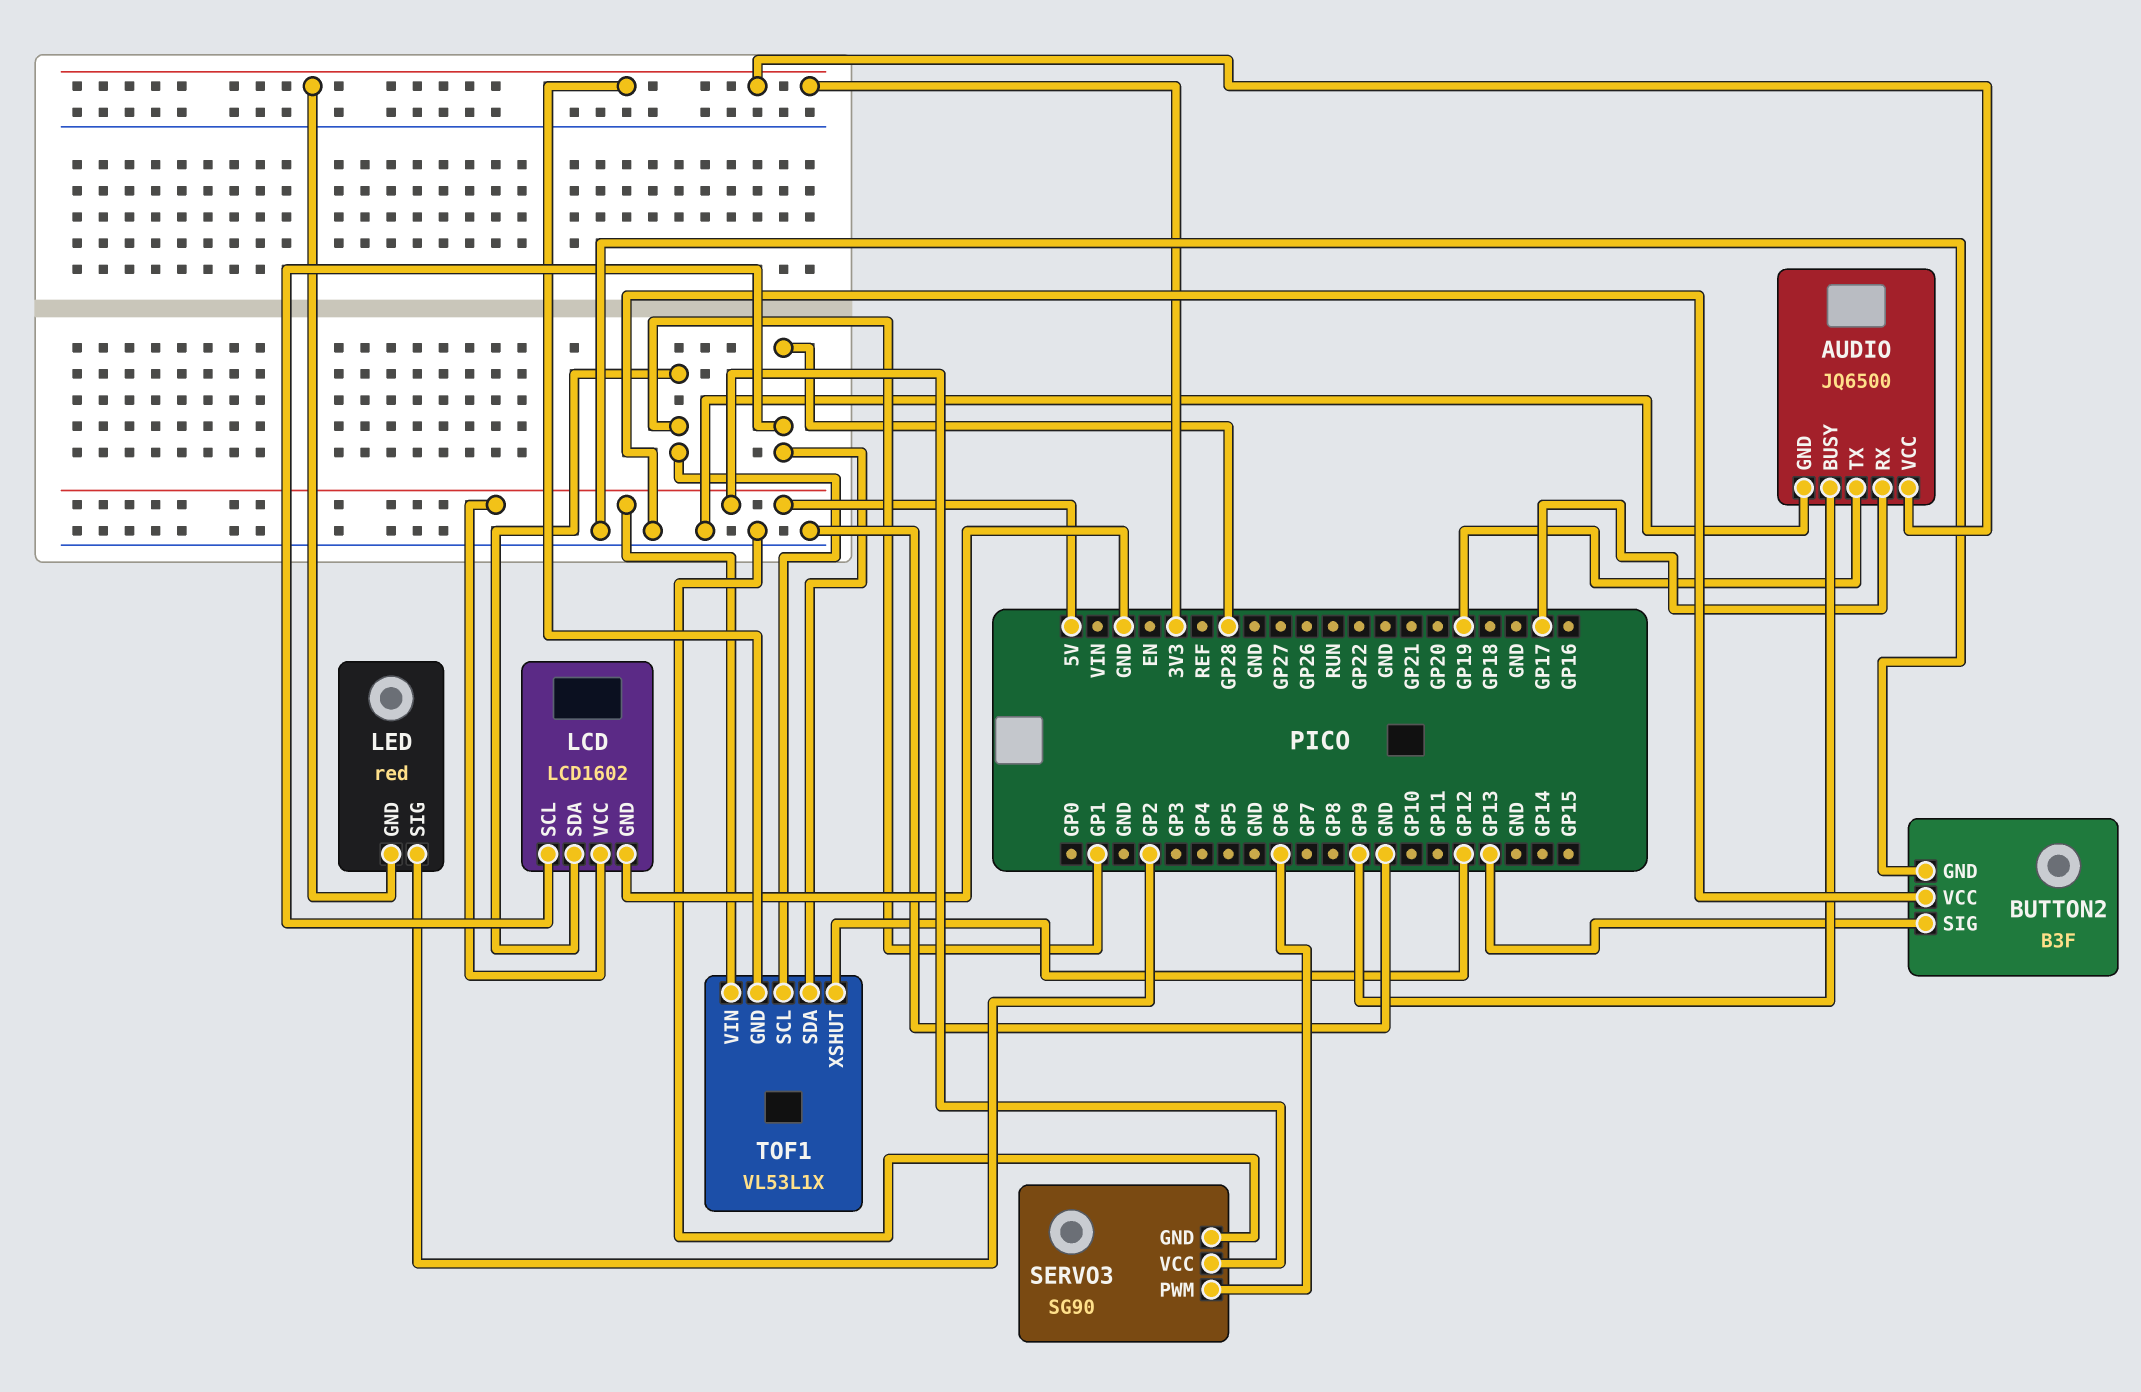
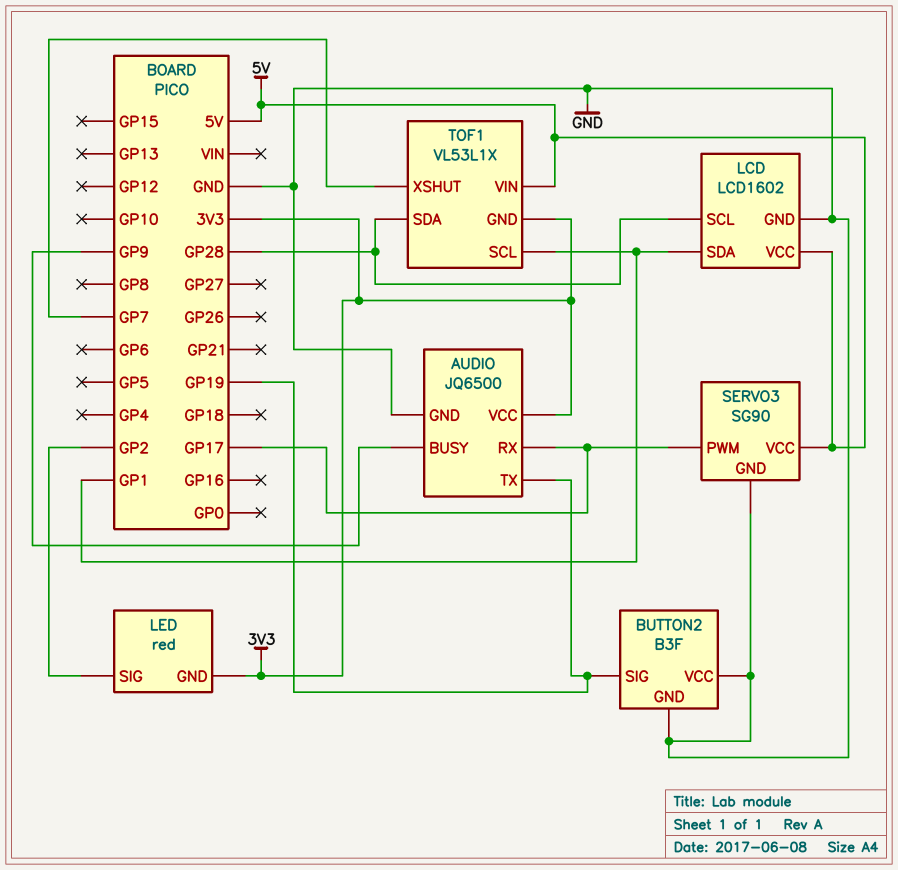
BUTTON2 pin SIG: GP13 -> GP19
SERVO3 pin PWM: GP6 -> GP17
TOF1 pin XSHUT: GP12 -> GP7

